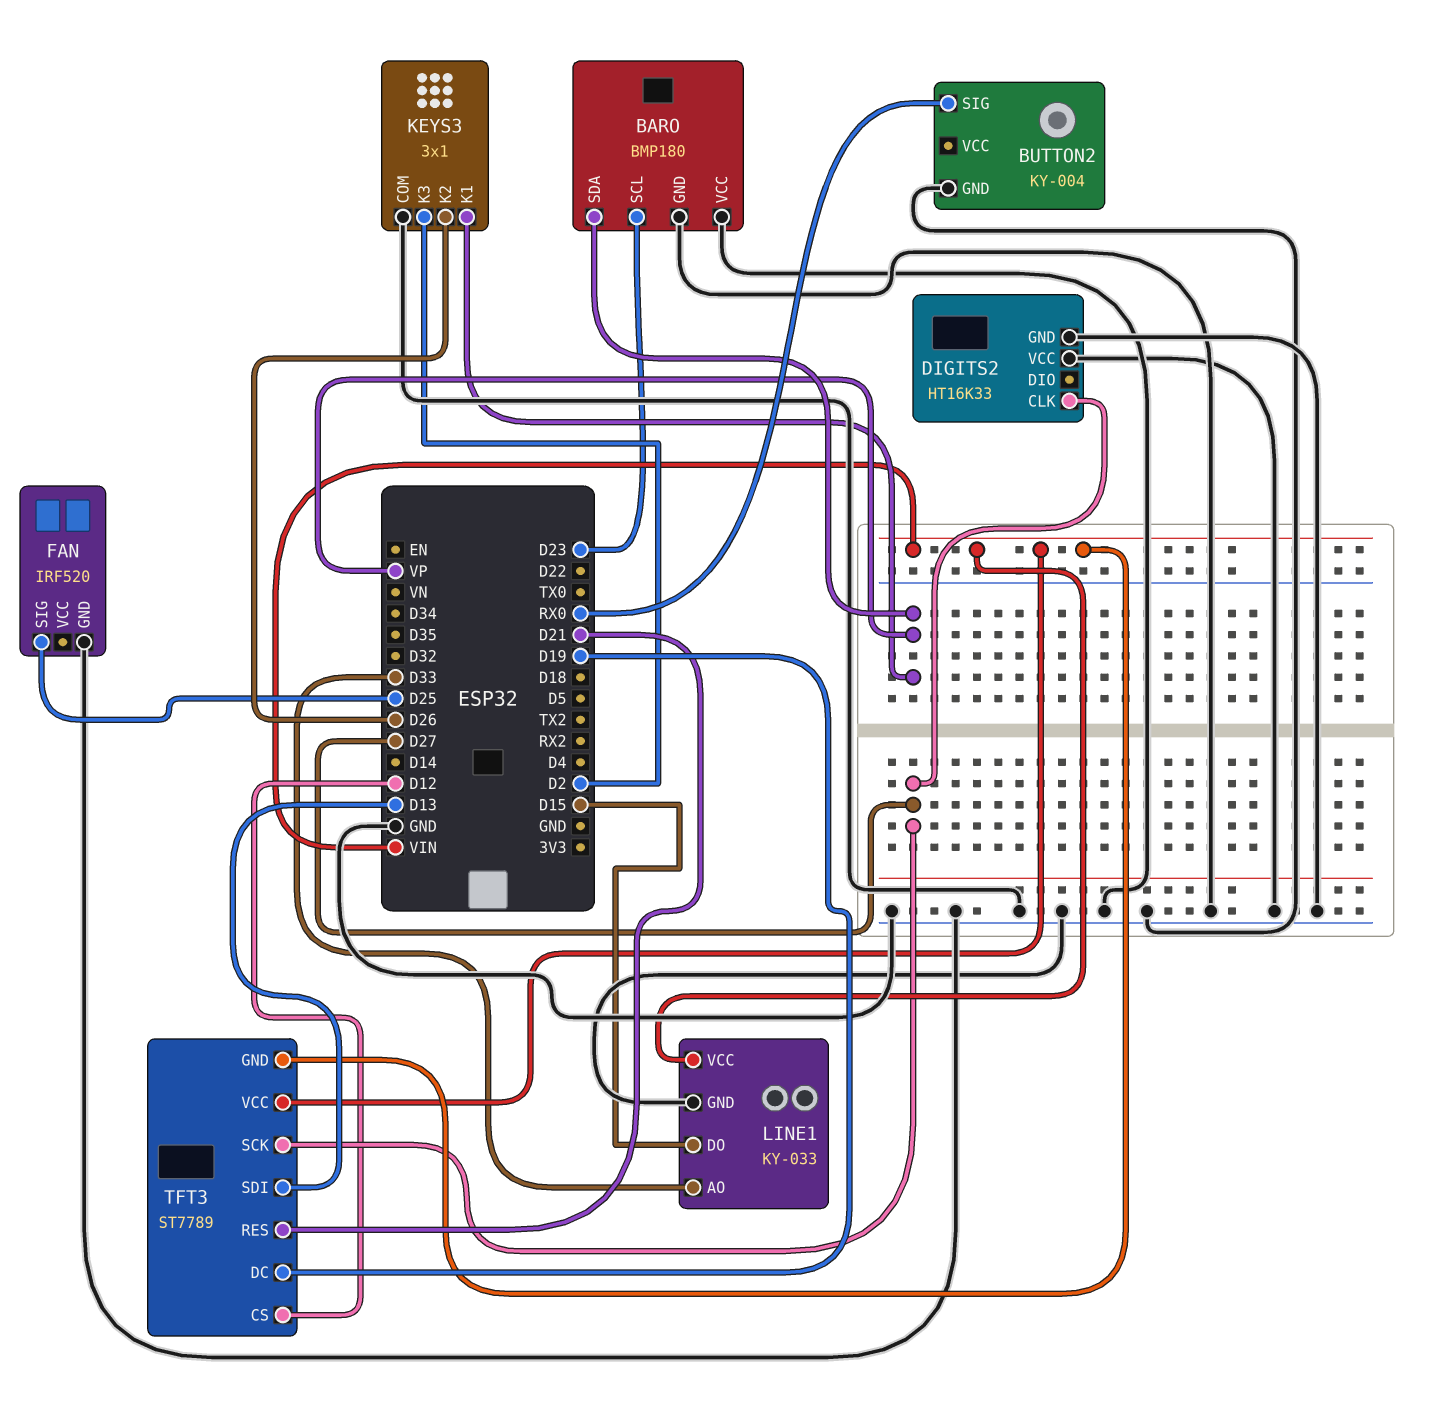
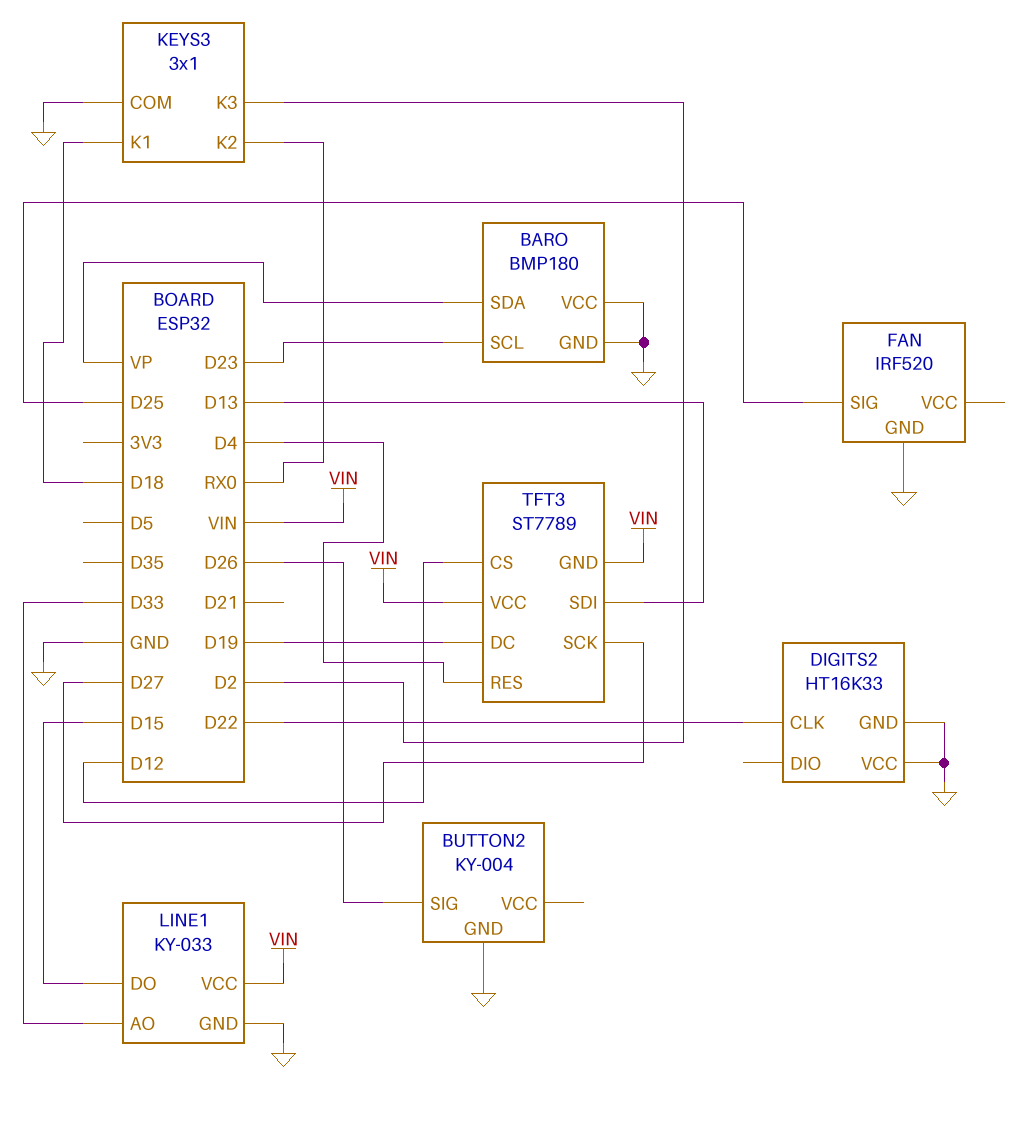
BUTTON2 pin SIG: RX0 -> D26
DIGITS2 pin CLK: D27 -> D22
KEYS3 pin K1: VP -> D18
KEYS3 pin K2: D26 -> RX0
TFT3 pin RES: D21 -> D4

